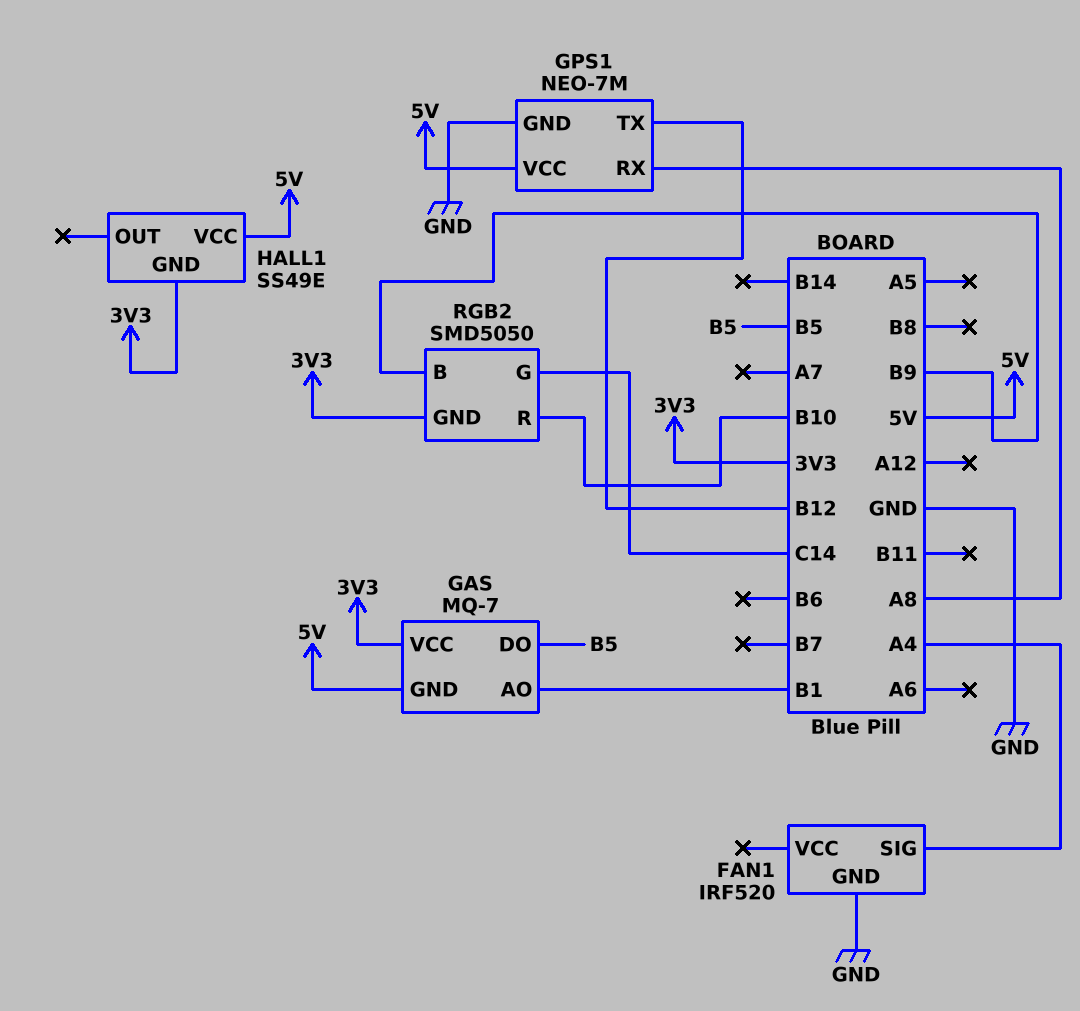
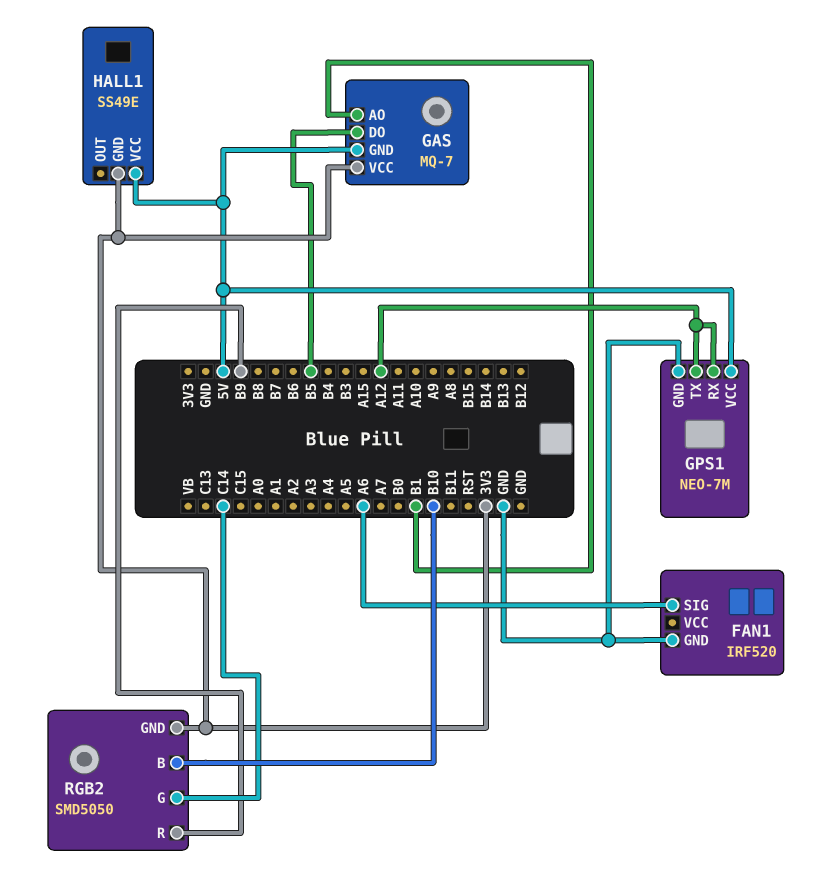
FAN1 pin SIG: A4 -> A6
GPS1 pin RX: A8 -> A12
GPS1 pin TX: B12 -> A12
RGB2 pin B: B9 -> B10
RGB2 pin R: B10 -> B9

